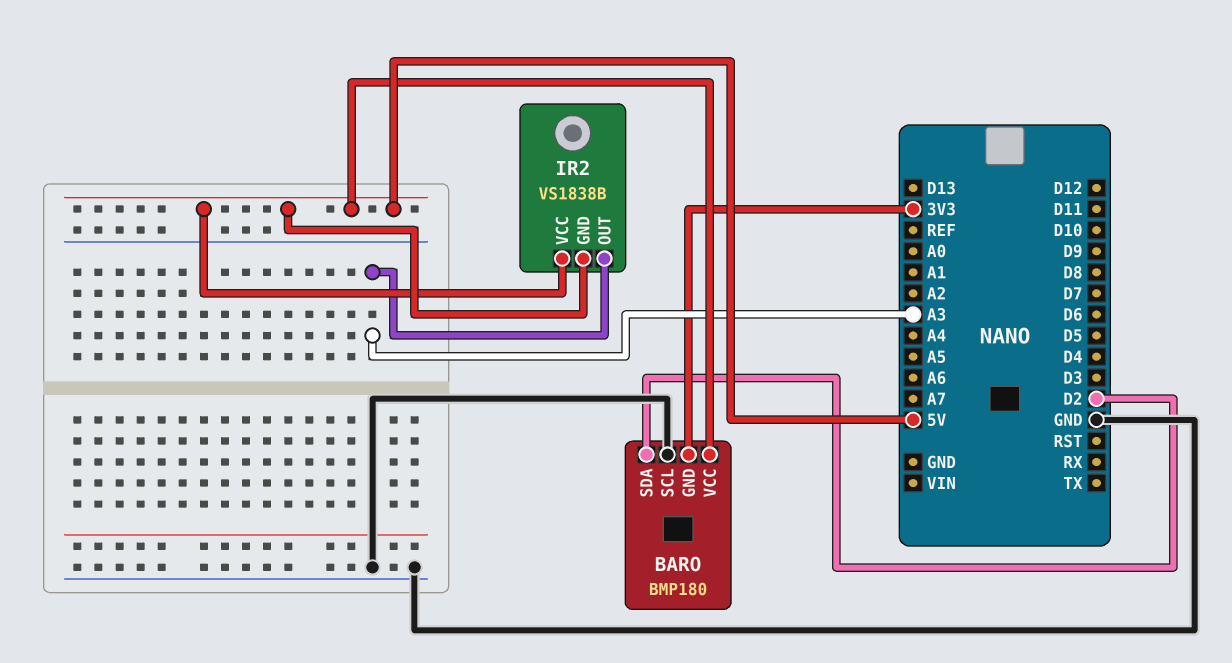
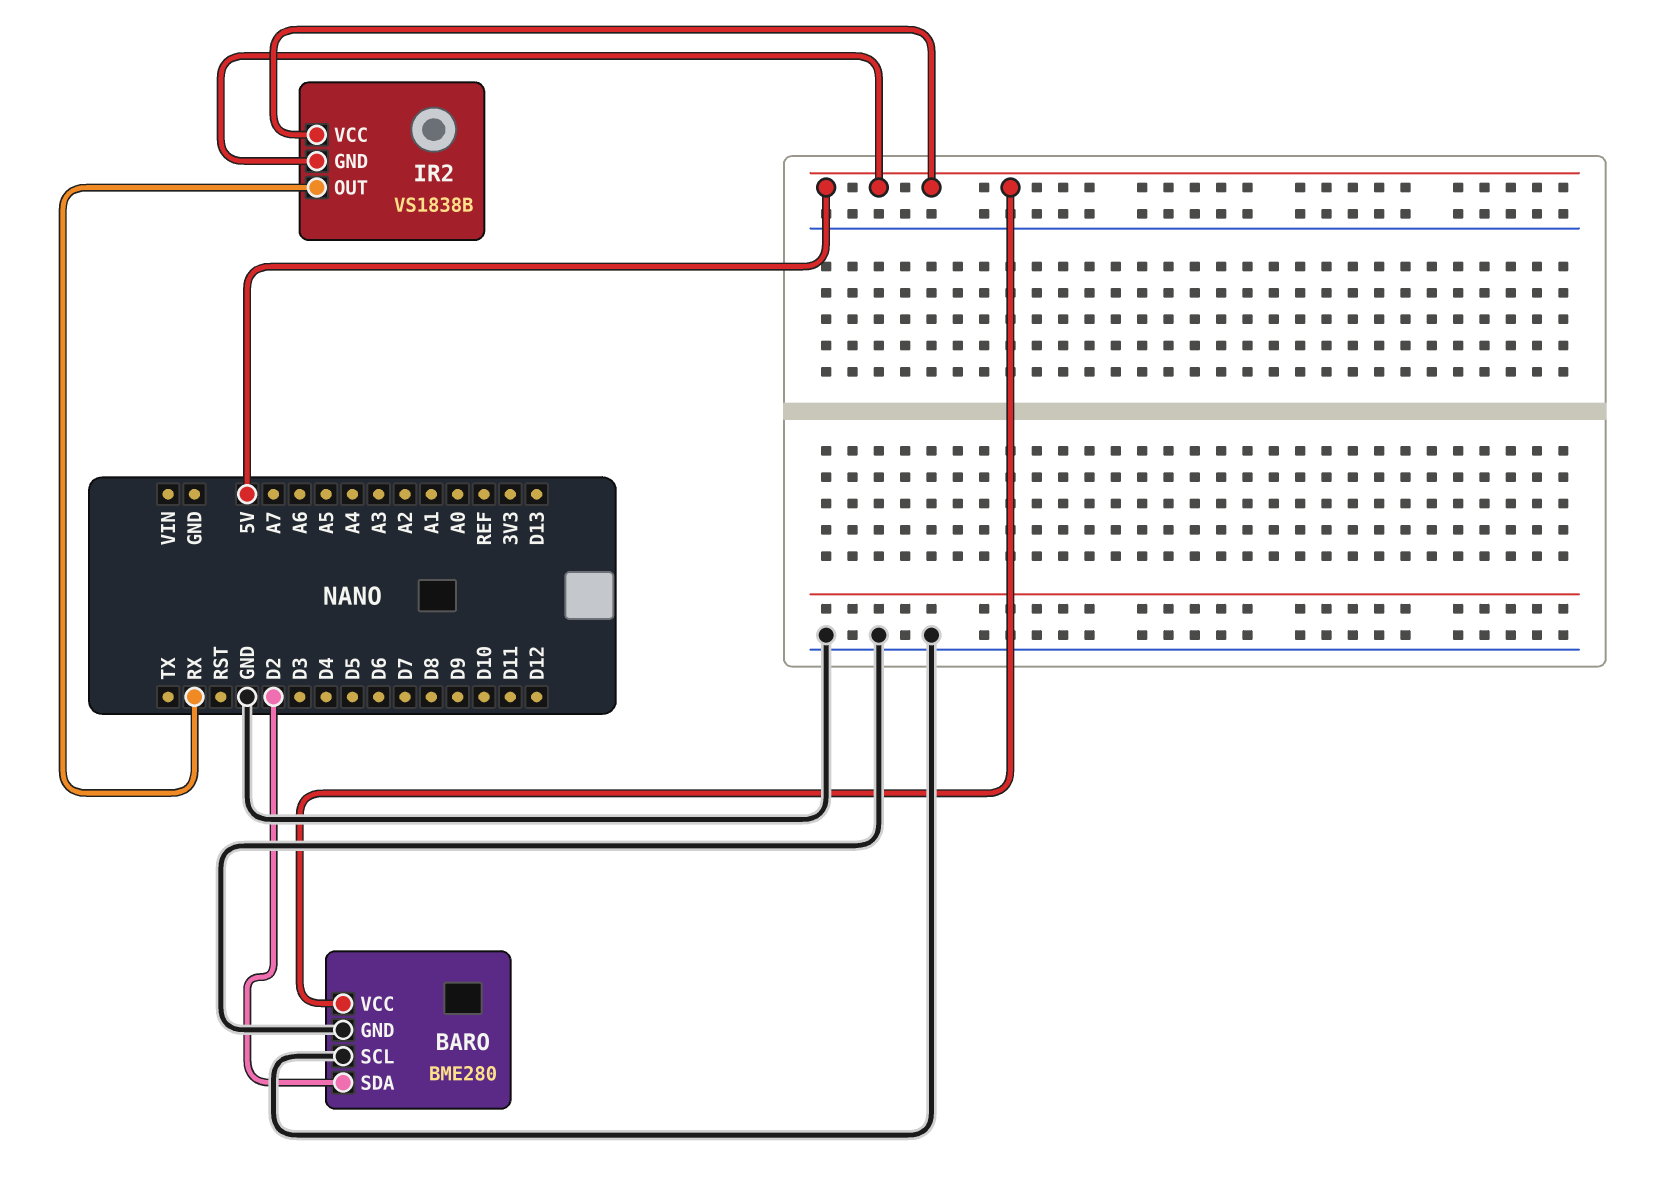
BARO: BMP180 -> BME280
BARO pin GND: 3V3 -> GND
IR2 pin OUT: A3 -> RX

